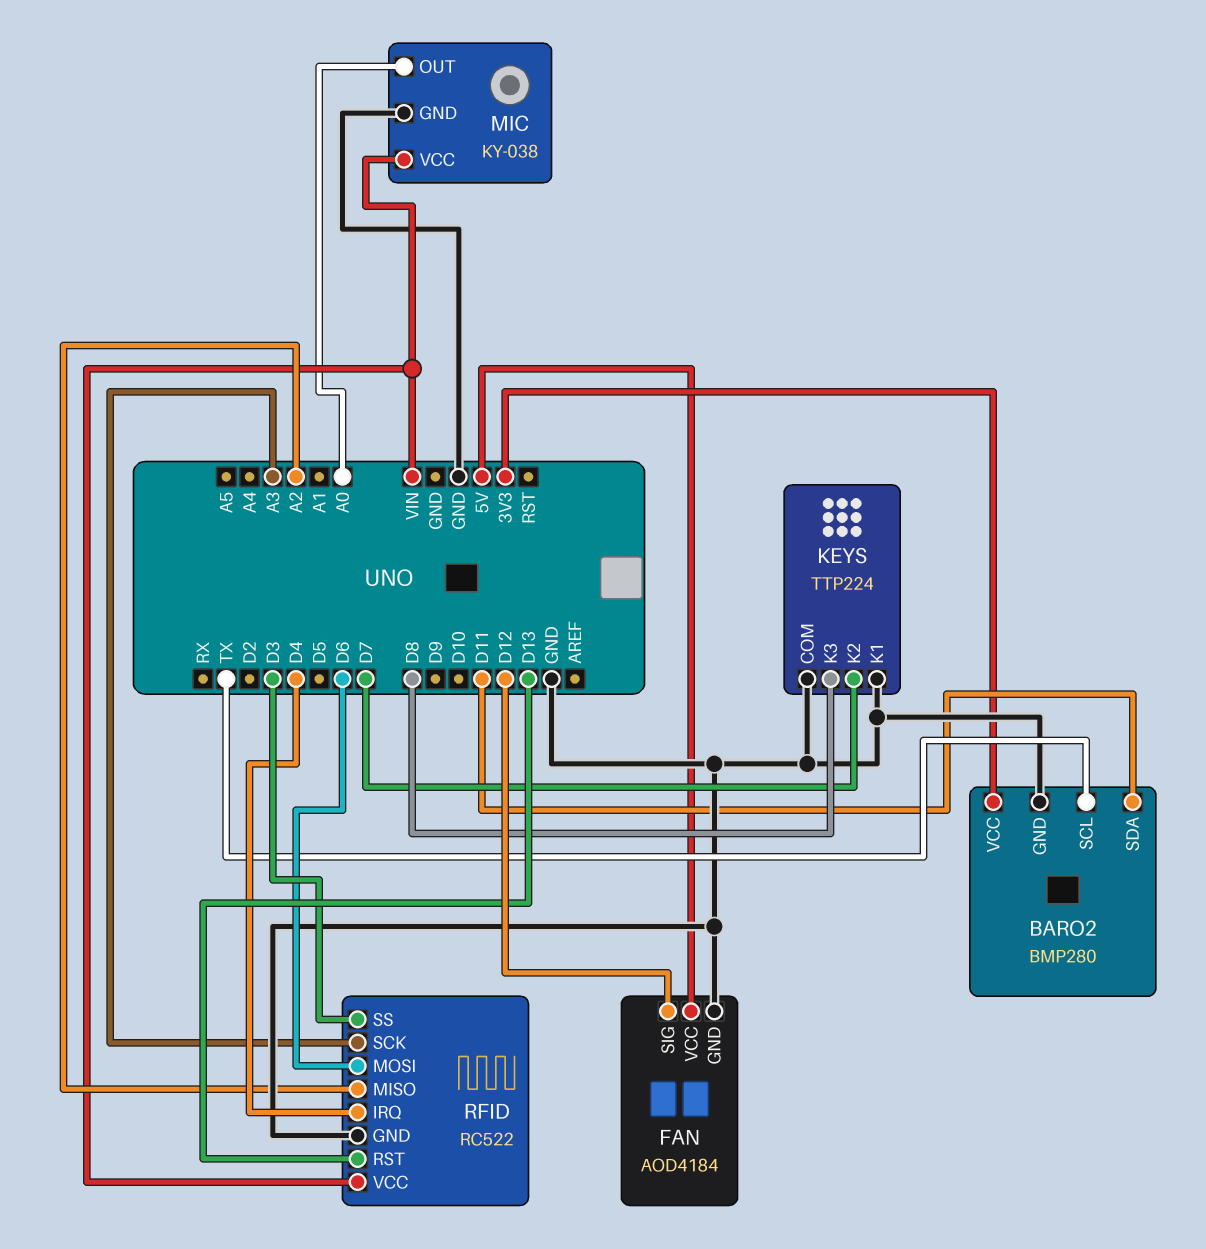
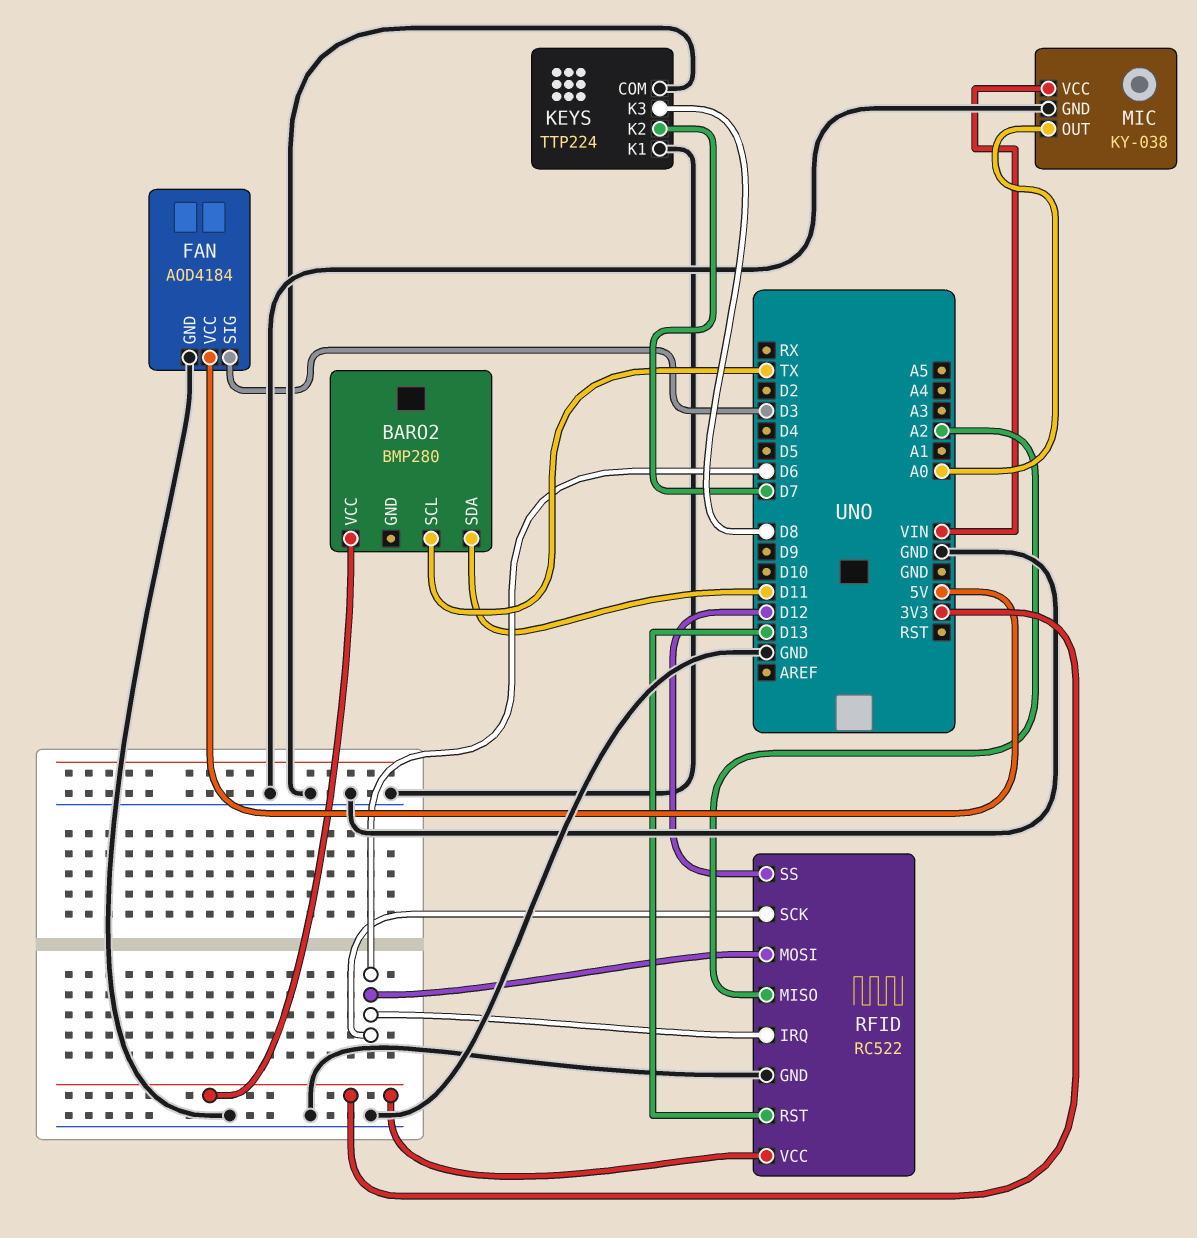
BARO2 pin GND: GND -> none
FAN pin SIG: D12 -> D3
RFID pin IRQ: D4 -> D6
RFID pin SCK: A3 -> D6
RFID pin SS: D3 -> D12
RFID pin VCC: VIN -> 3V3

